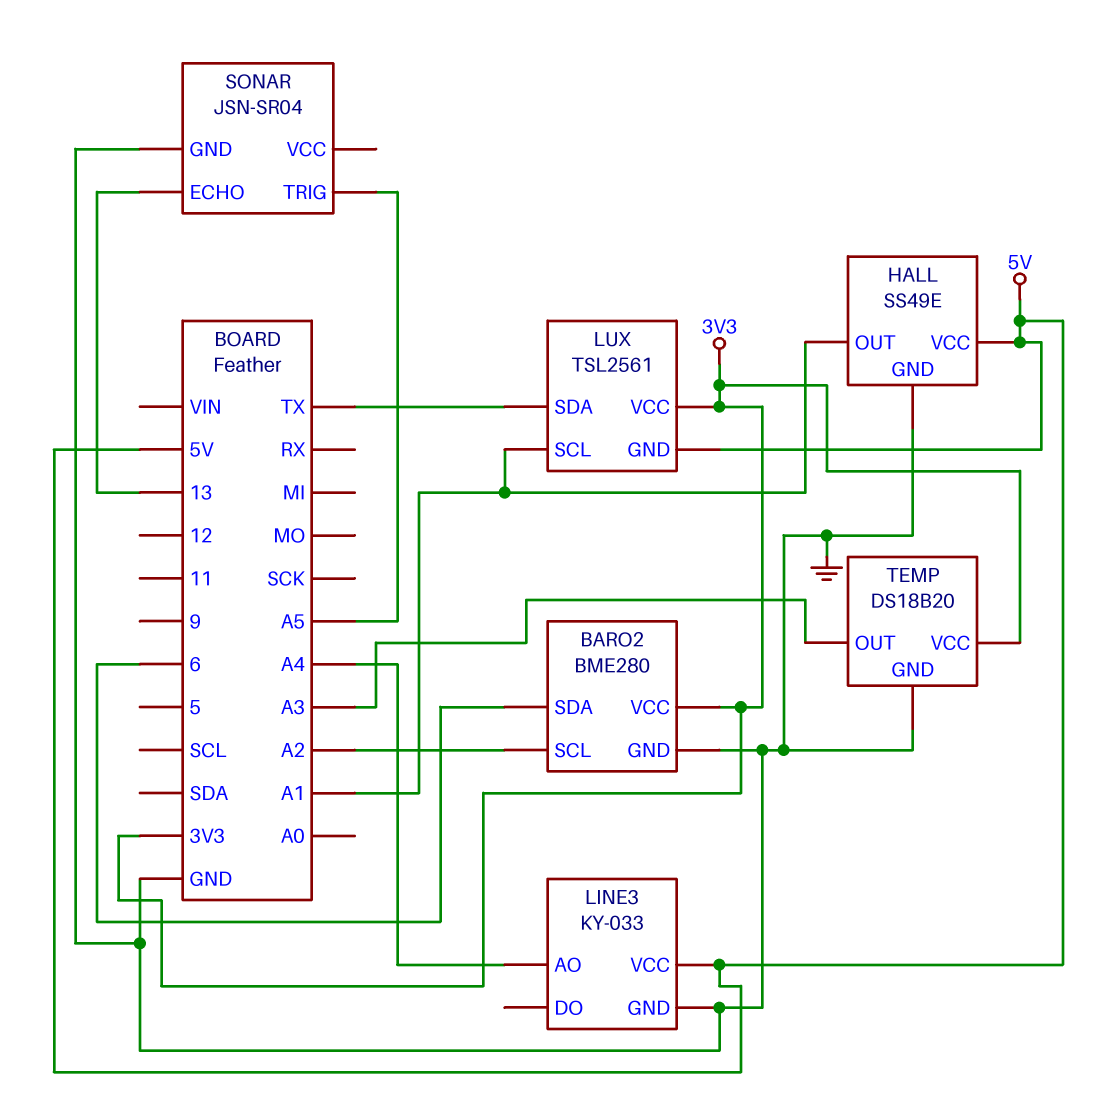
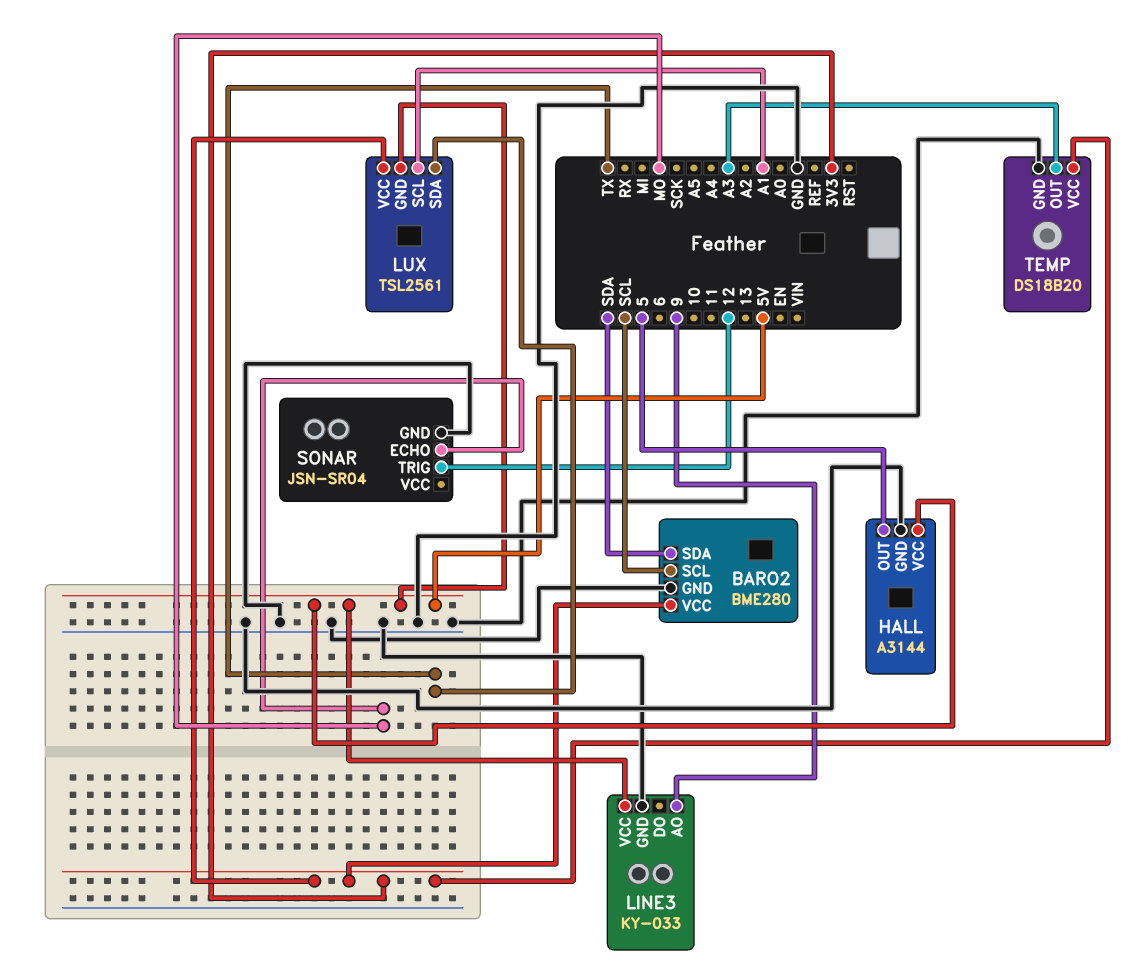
BARO2 pin SCL: A2 -> SCL
BARO2 pin SDA: 6 -> SDA
HALL: SS49E -> A3144
HALL pin OUT: A1 -> 5
LINE3 pin AO: A4 -> 9
SONAR pin ECHO: 13 -> MO
SONAR pin TRIG: A5 -> 12

